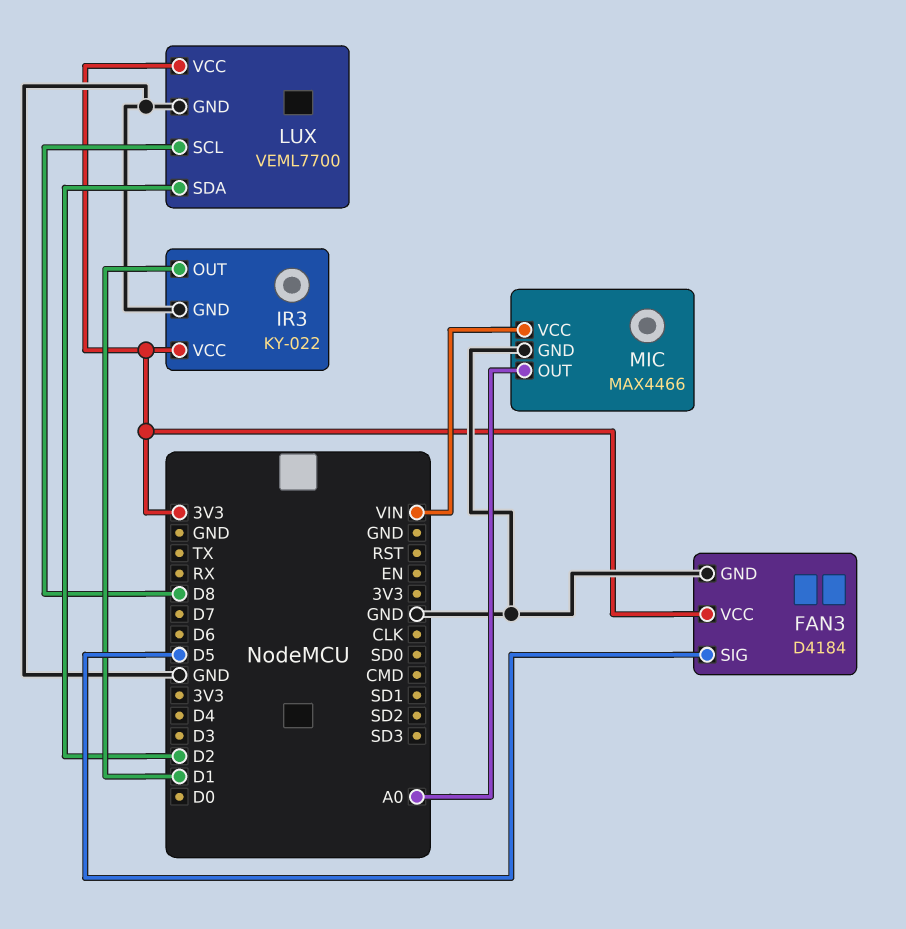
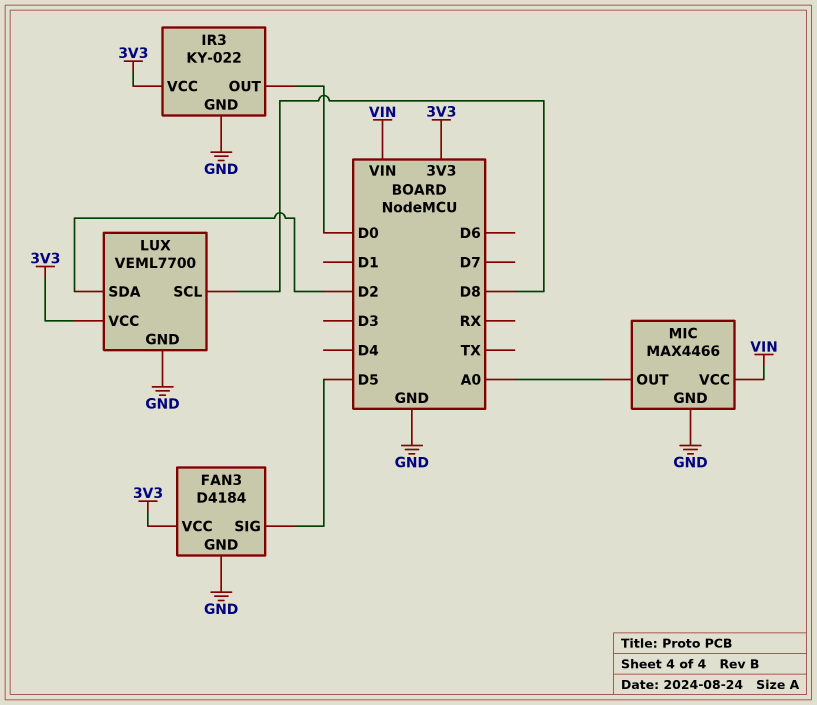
IR3 pin OUT: D1 -> D0

